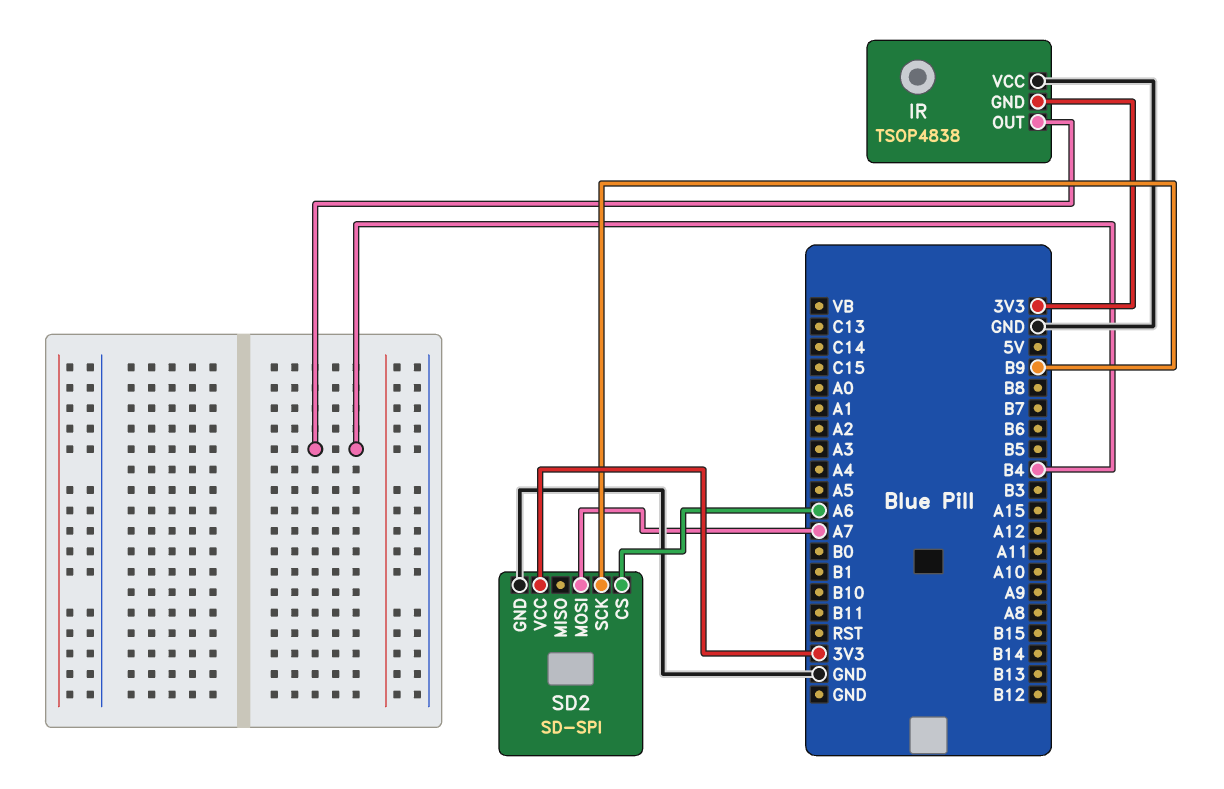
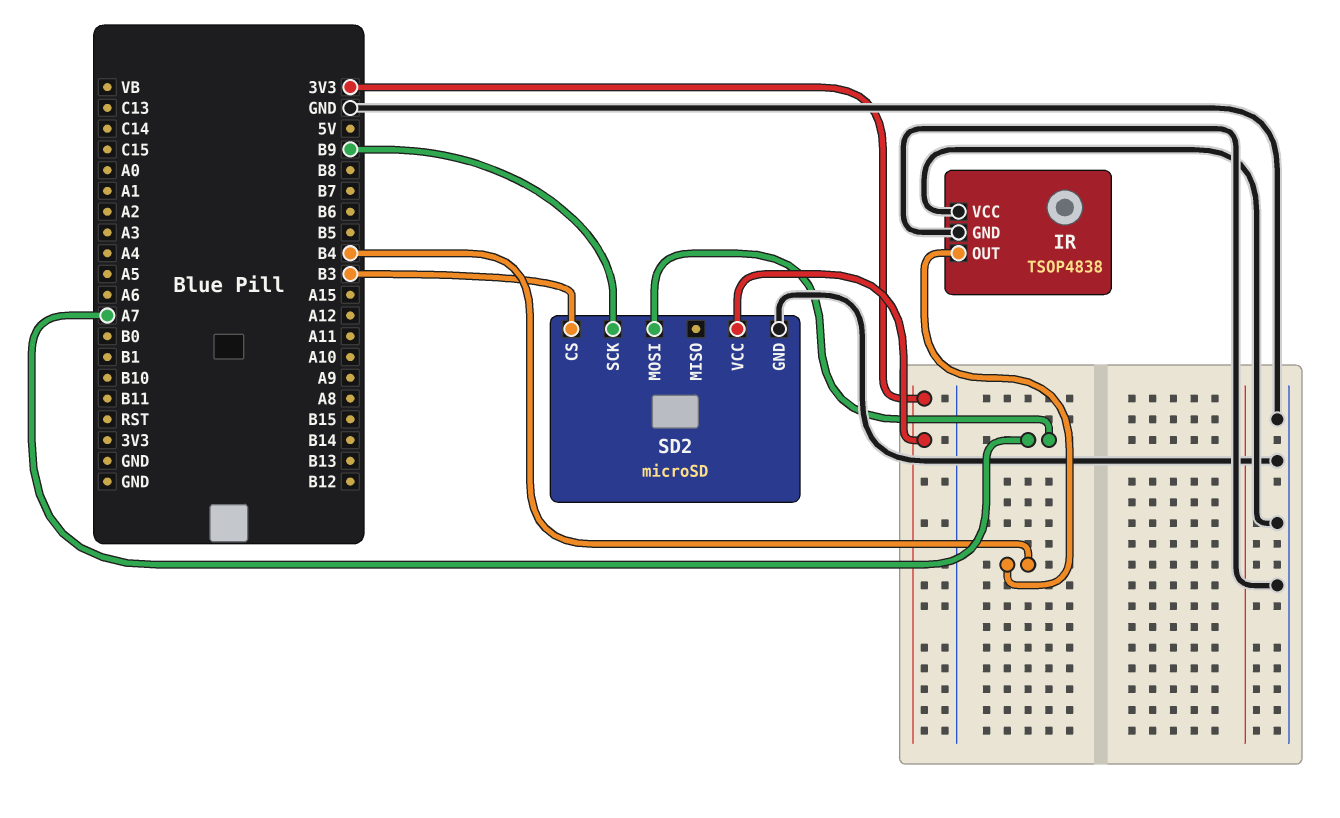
IR pin GND: 3V3 -> GND
SD2: SD-SPI -> microSD
SD2 pin CS: A6 -> B3

